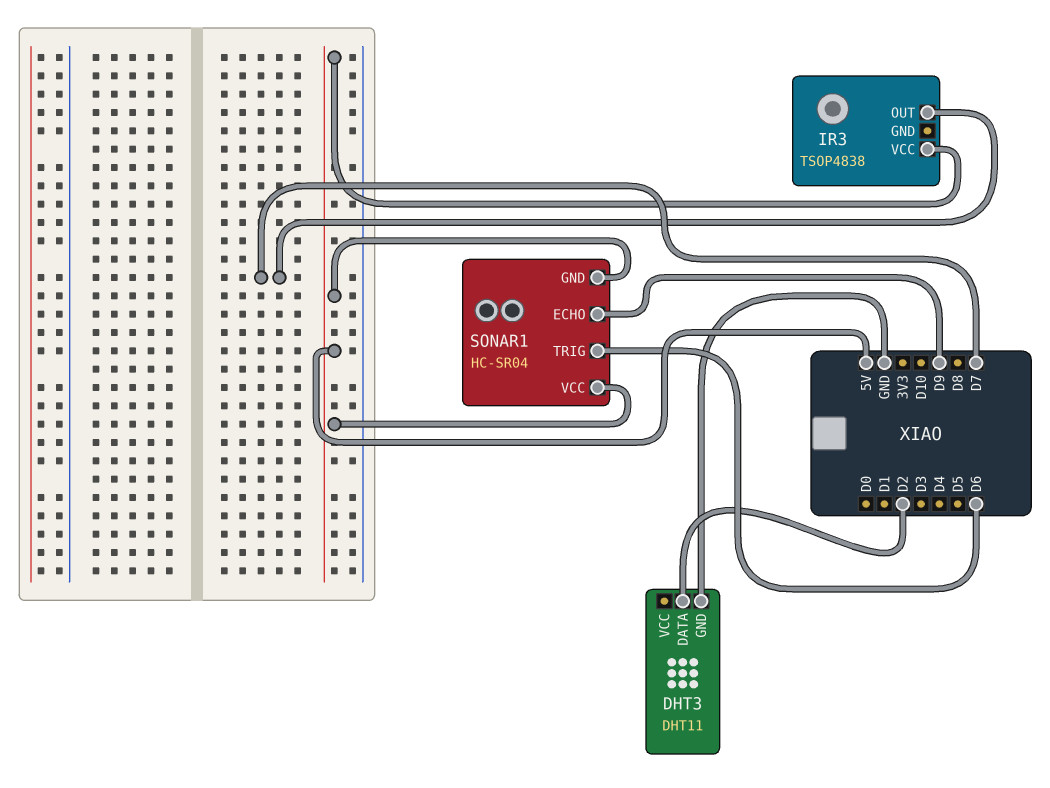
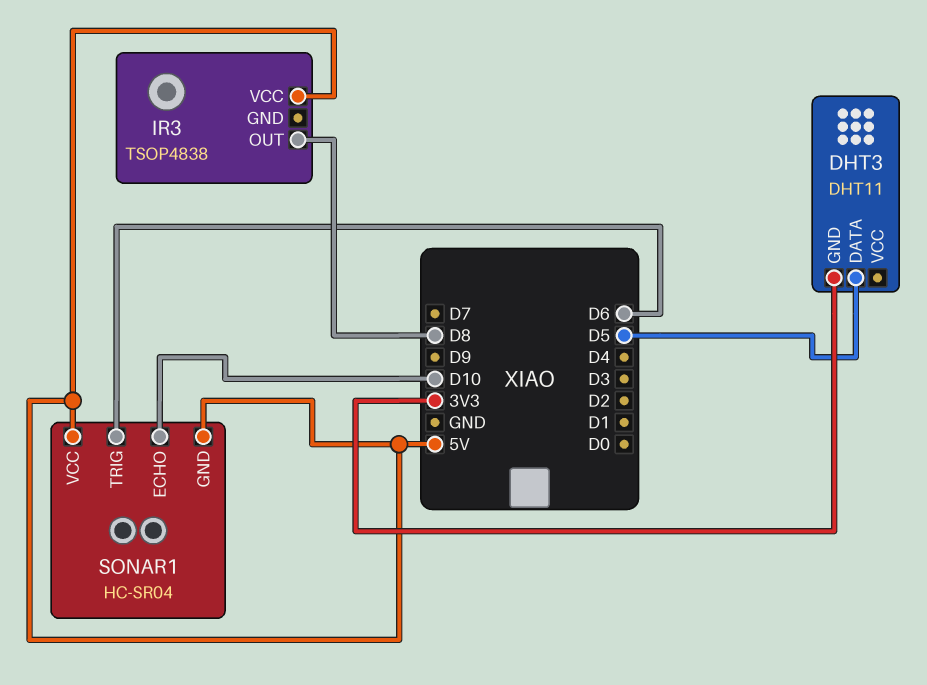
DHT3 pin DATA: D2 -> D5
DHT3 pin GND: GND -> 3V3
IR3 pin OUT: D7 -> D8
SONAR1 pin ECHO: D9 -> D10

